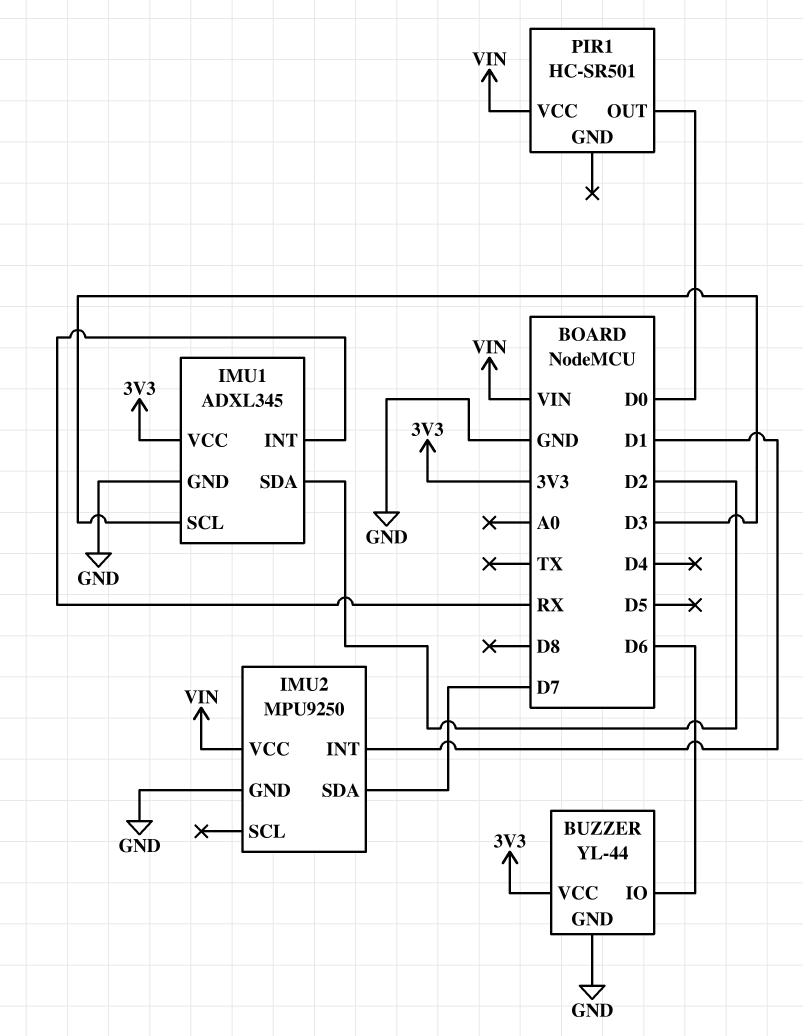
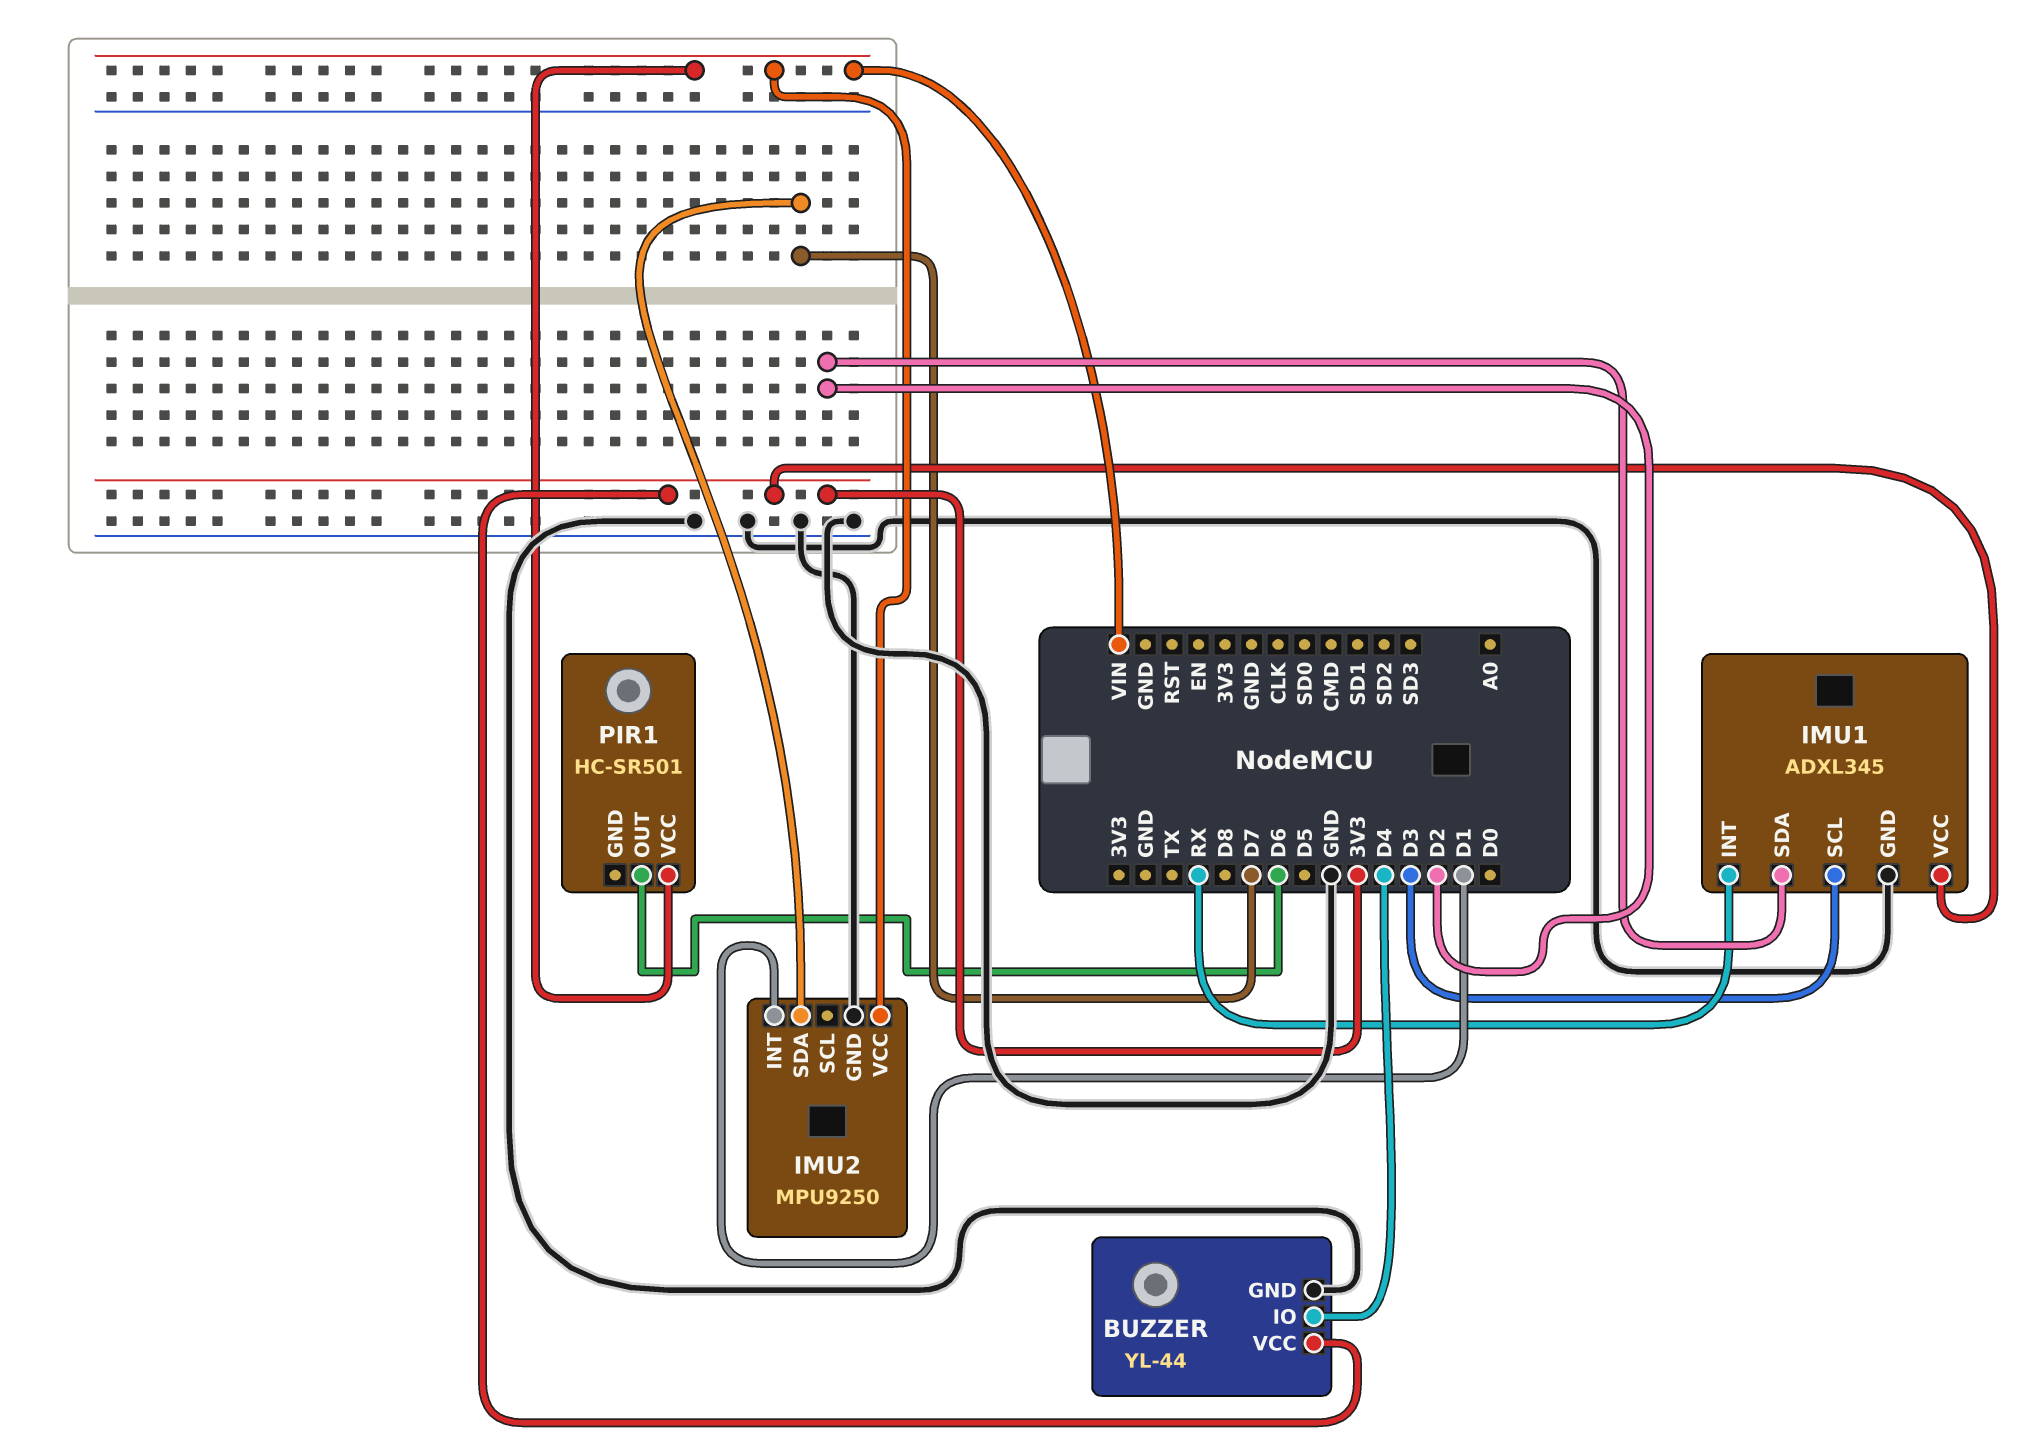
BUZZER pin IO: D6 -> D4
PIR1 pin OUT: D0 -> D6

